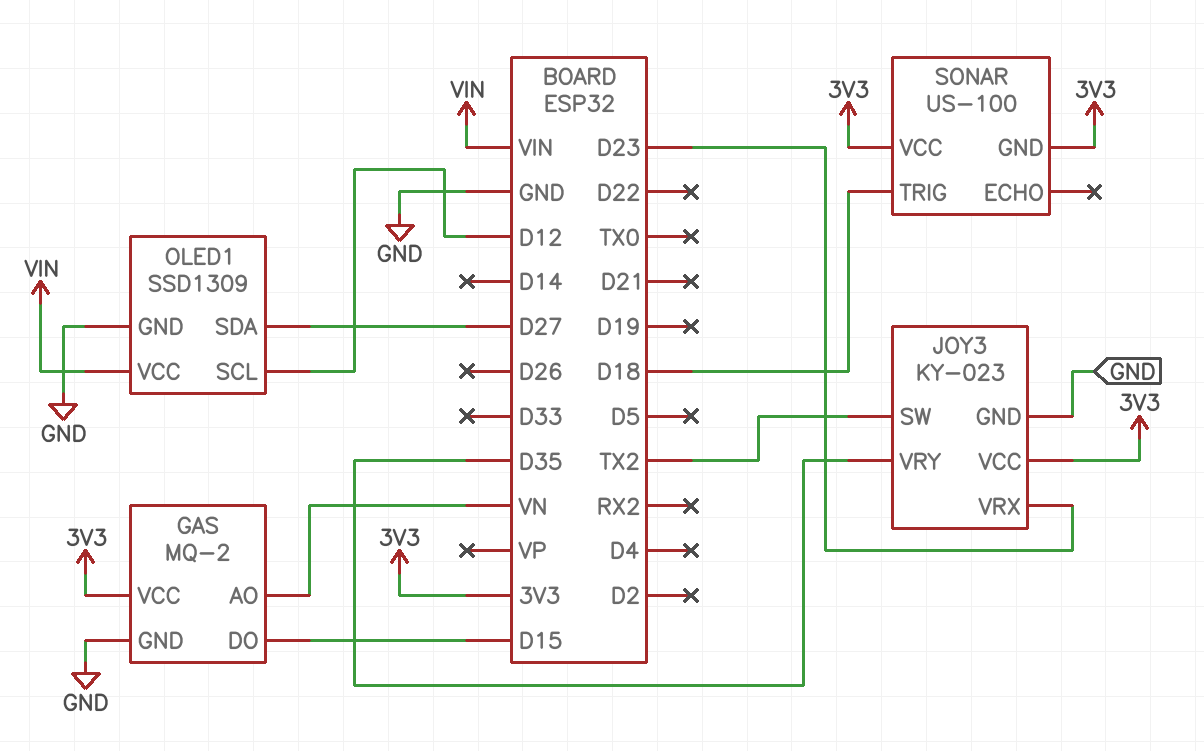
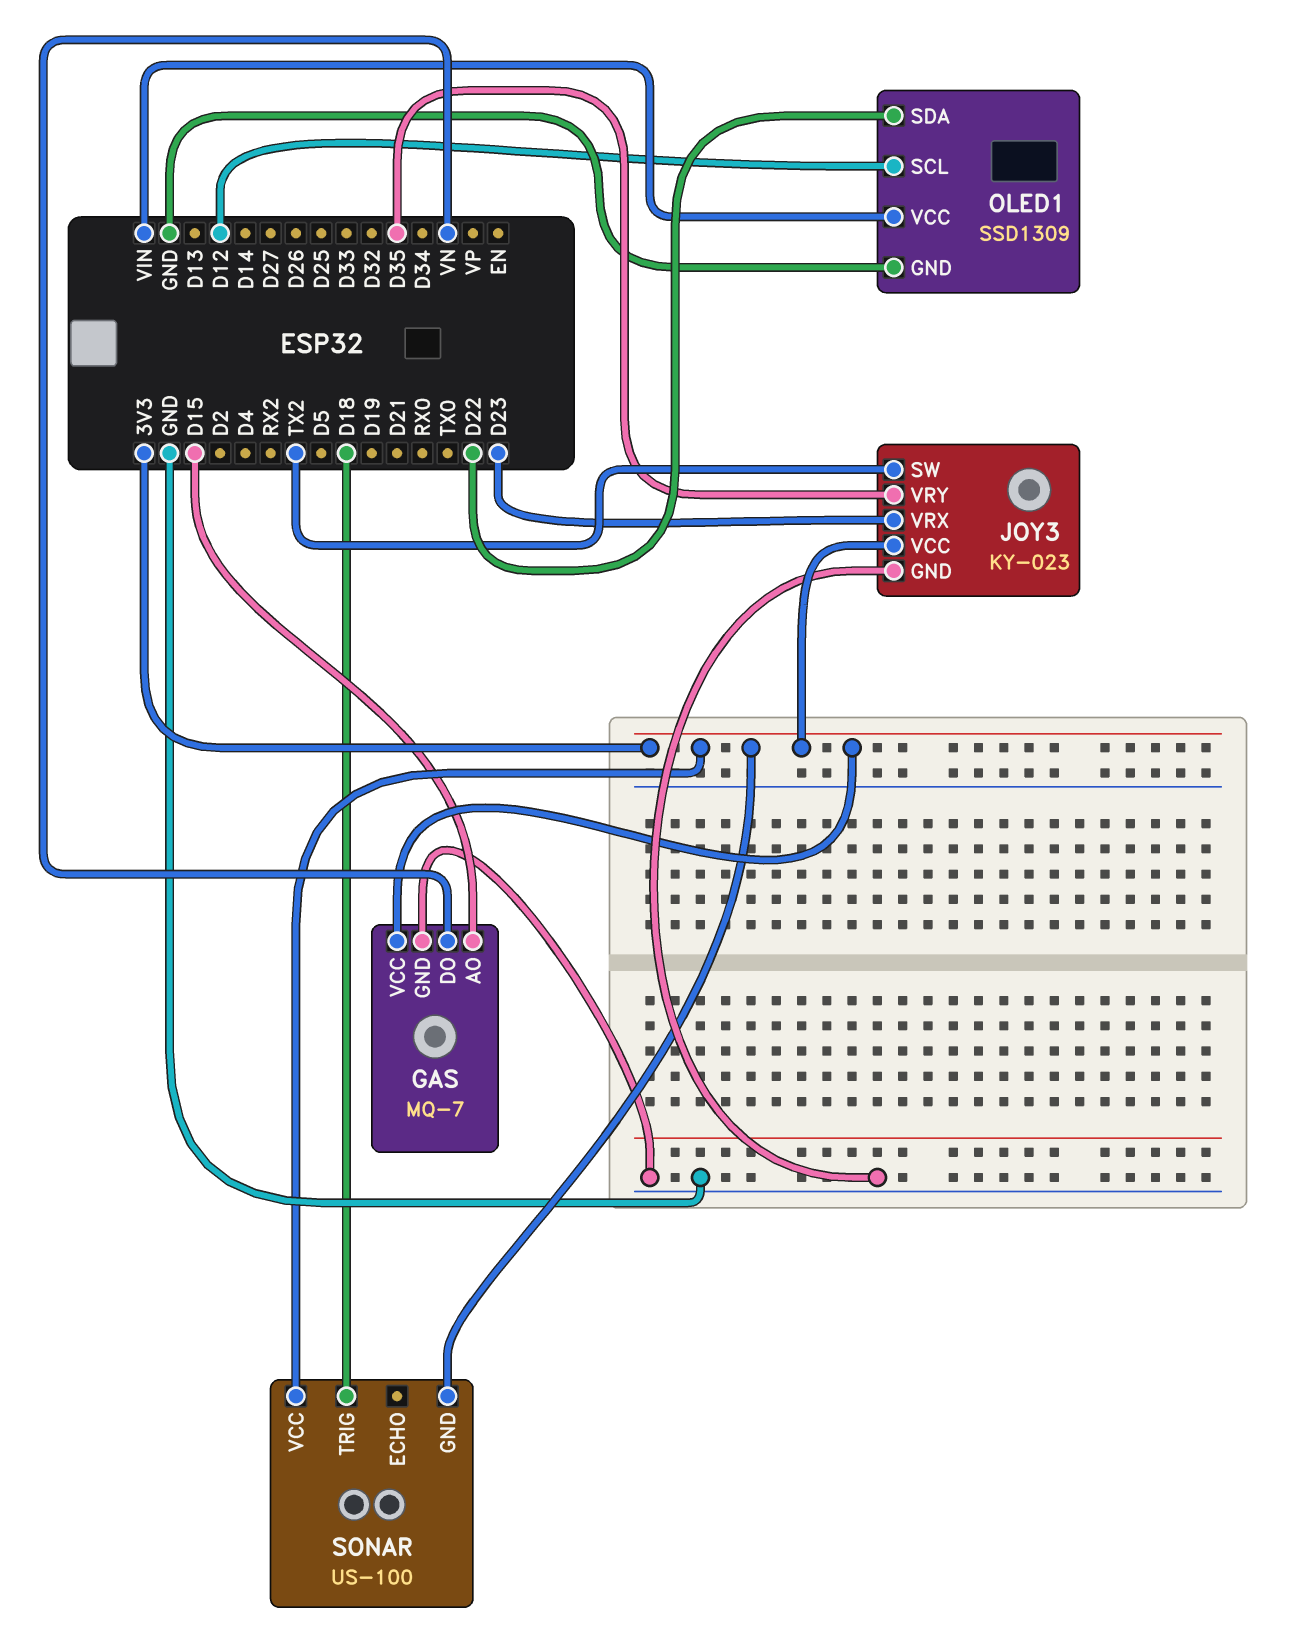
GAS: MQ-2 -> MQ-7
GAS pin AO: VN -> D15
GAS pin DO: D15 -> VN
OLED1 pin SDA: D27 -> D22

